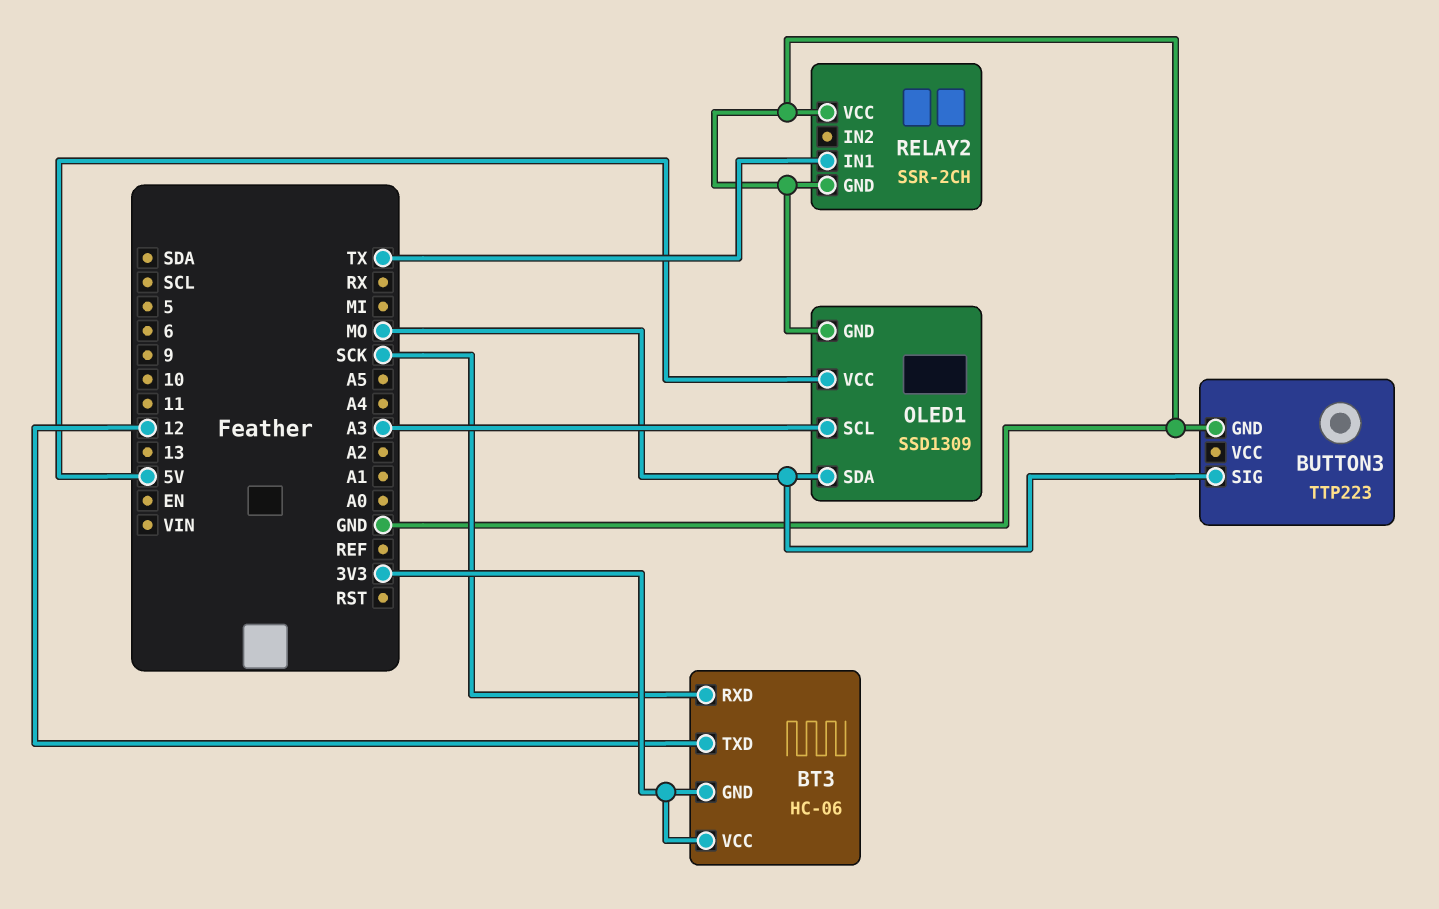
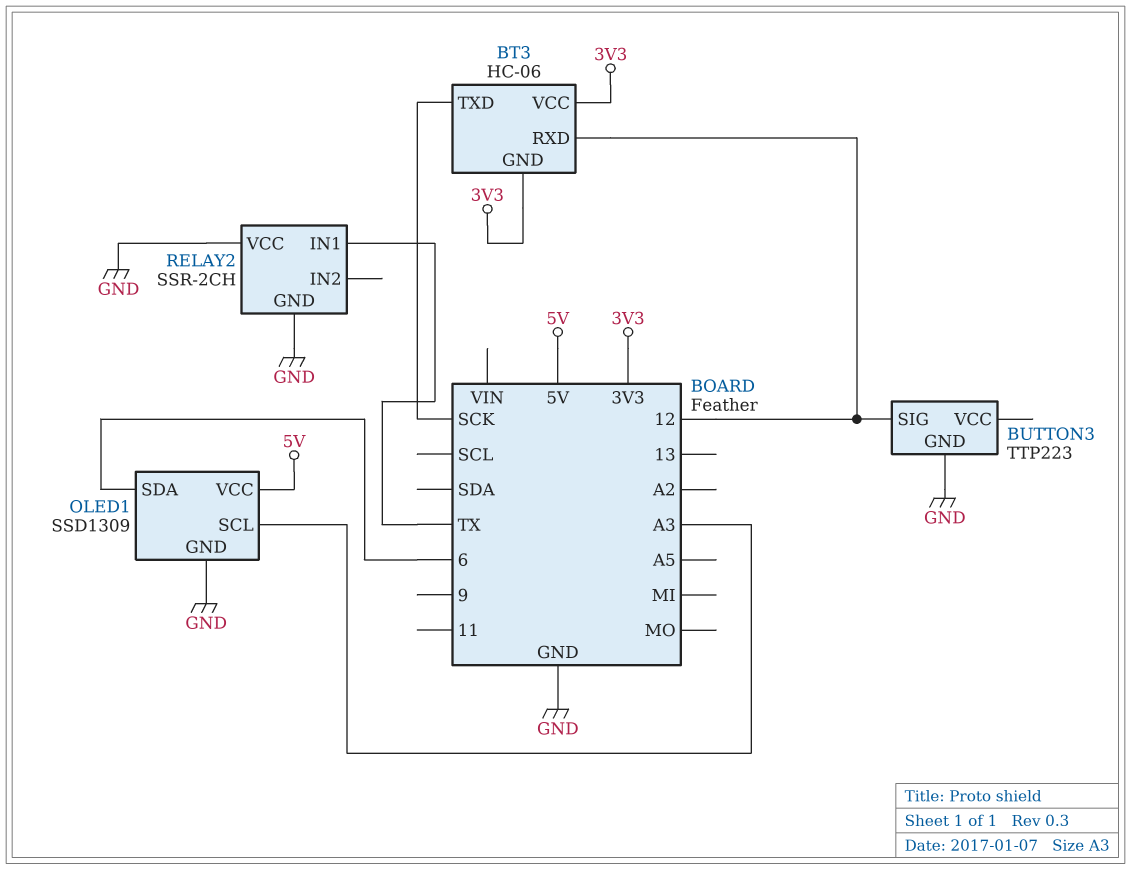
BT3 pin RXD: SCK -> 12
BT3 pin TXD: 12 -> SCK
BUTTON3 pin SIG: MO -> 12
OLED1 pin SDA: MO -> 6

